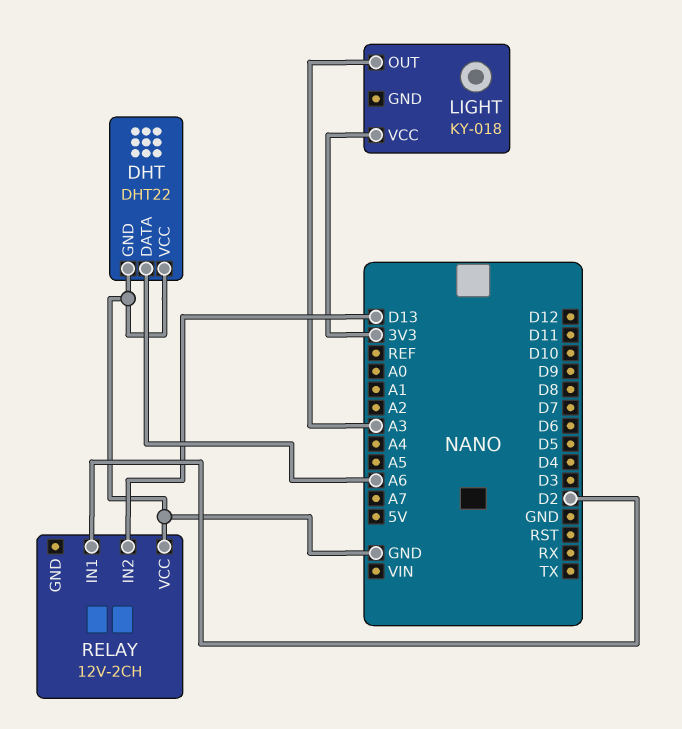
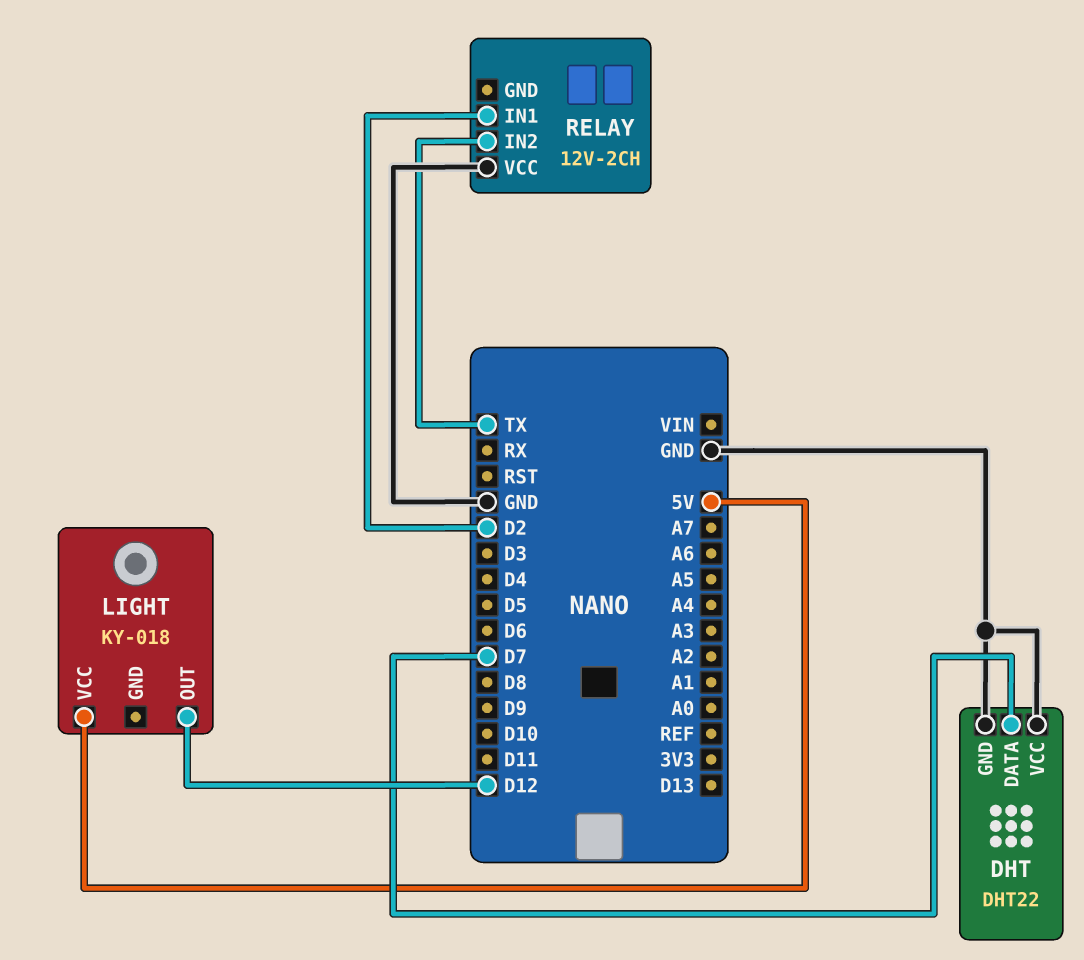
DHT pin DATA: A6 -> D7
LIGHT pin OUT: A3 -> D12
LIGHT pin VCC: 3V3 -> 5V
RELAY pin IN2: D13 -> TX

